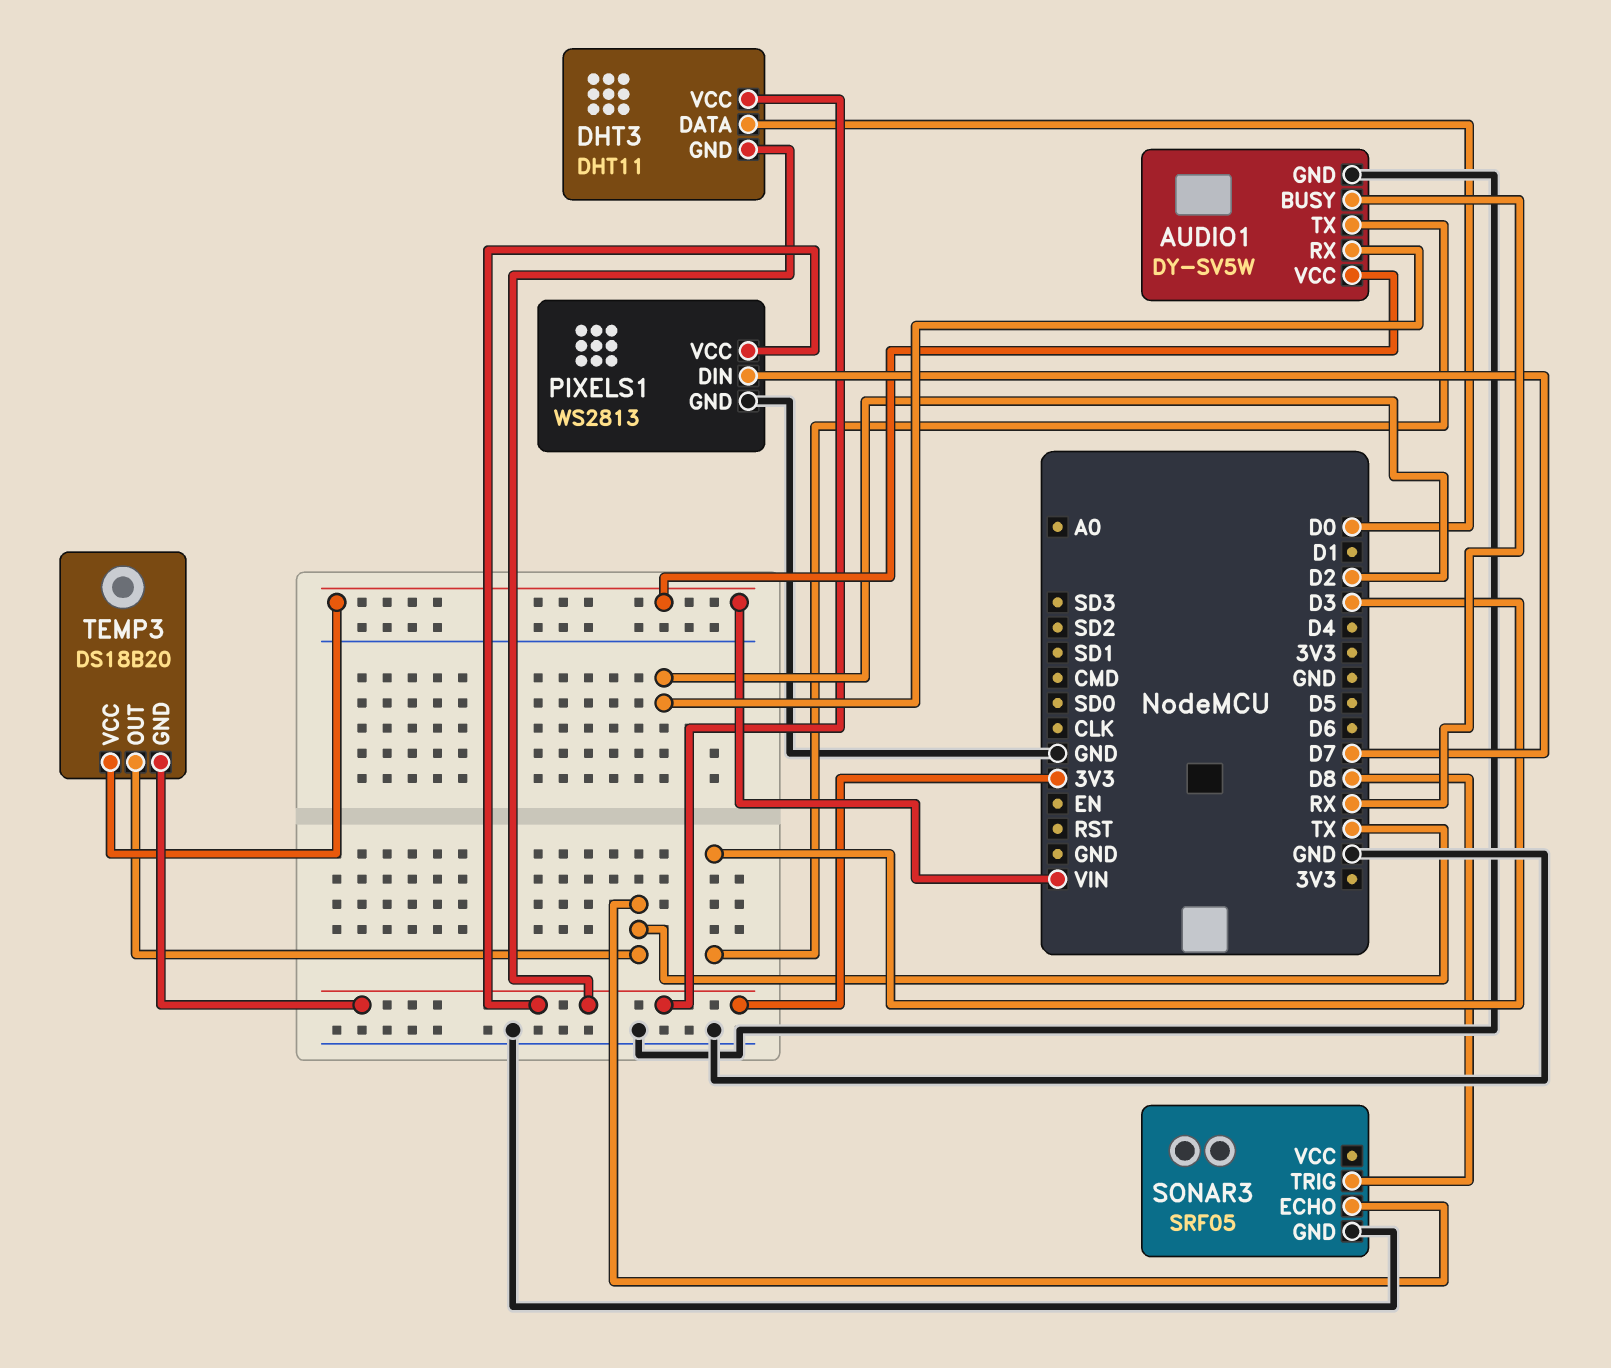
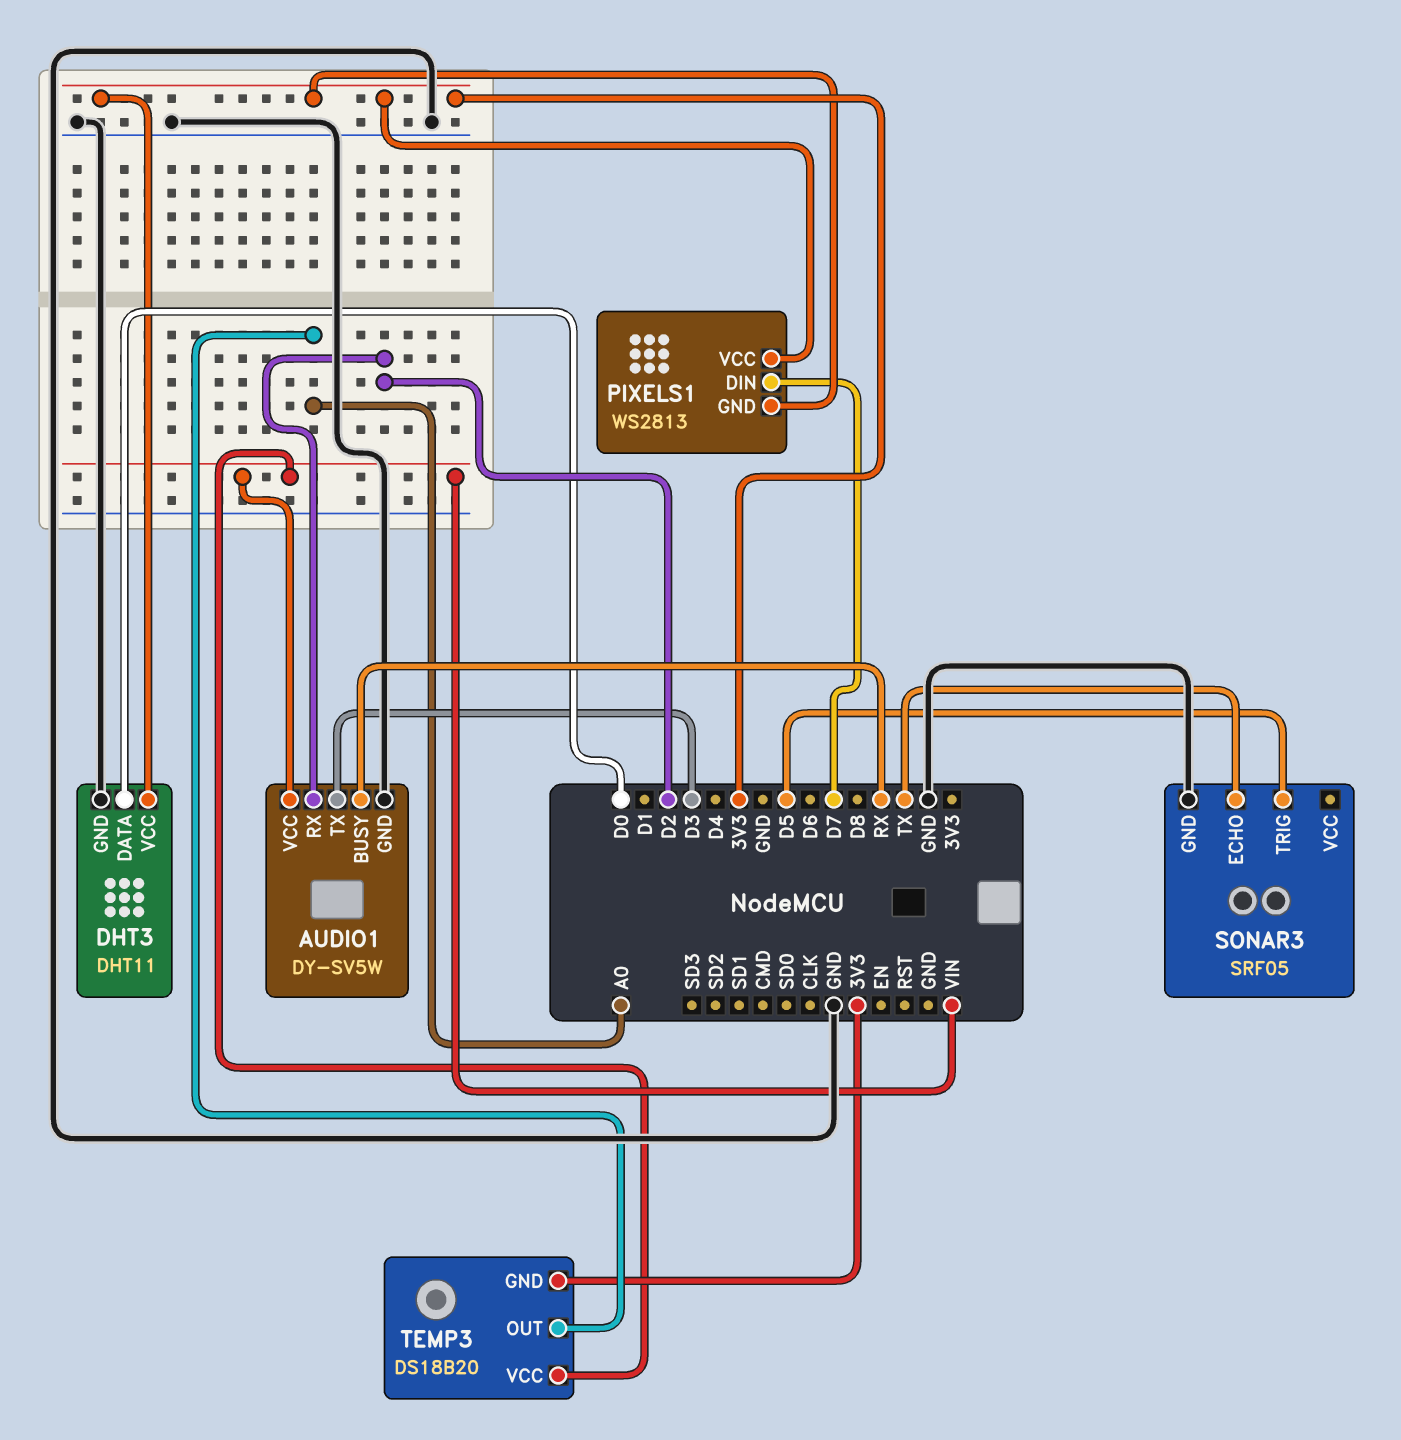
DHT3 pin GND: 3V3 -> GND
PIXELS1 pin GND: GND -> 3V3
SONAR3 pin TRIG: D8 -> D5
TEMP3 pin OUT: TX -> A0

